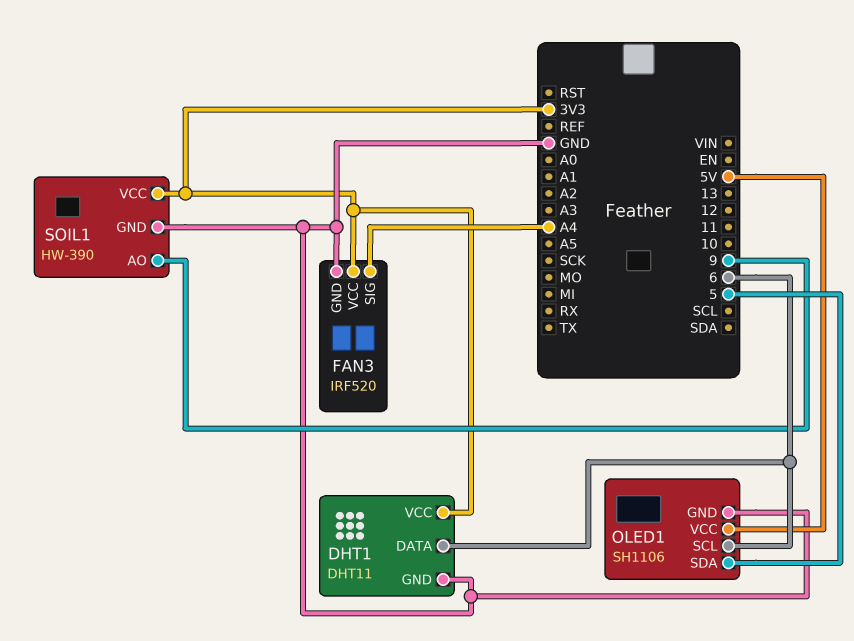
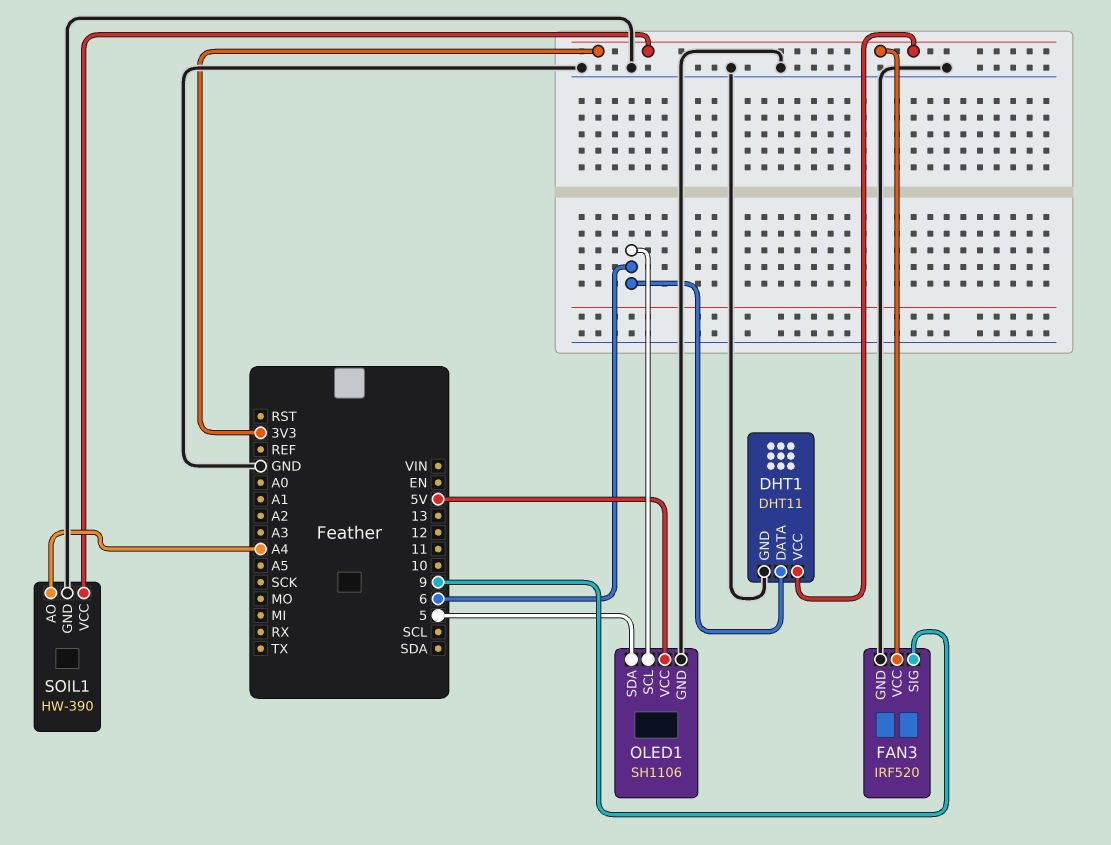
FAN3 pin SIG: A4 -> 9
SOIL1 pin AO: 9 -> A4

